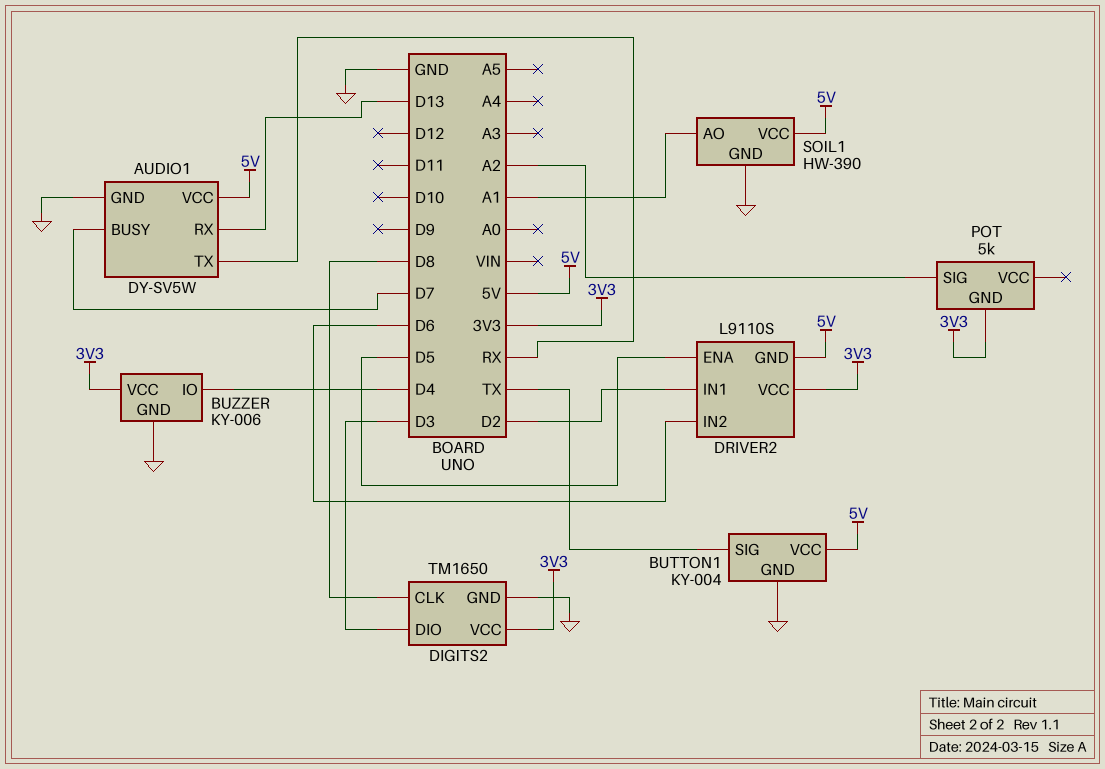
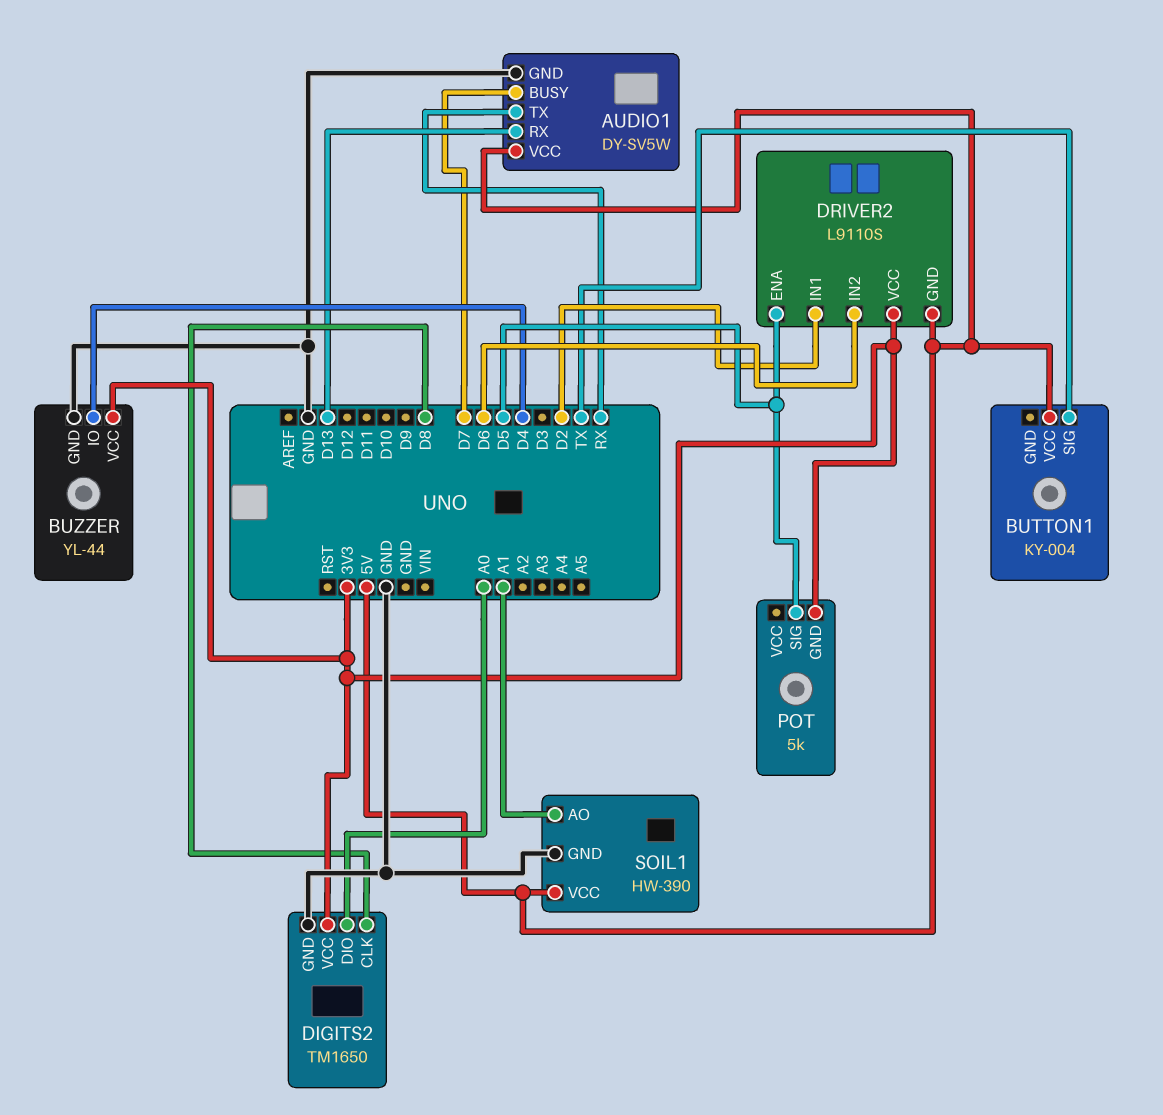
BUTTON1 pin GND: GND -> none
BUZZER: KY-006 -> YL-44
DIGITS2 pin DIO: D3 -> A0
POT pin SIG: A2 -> D5

